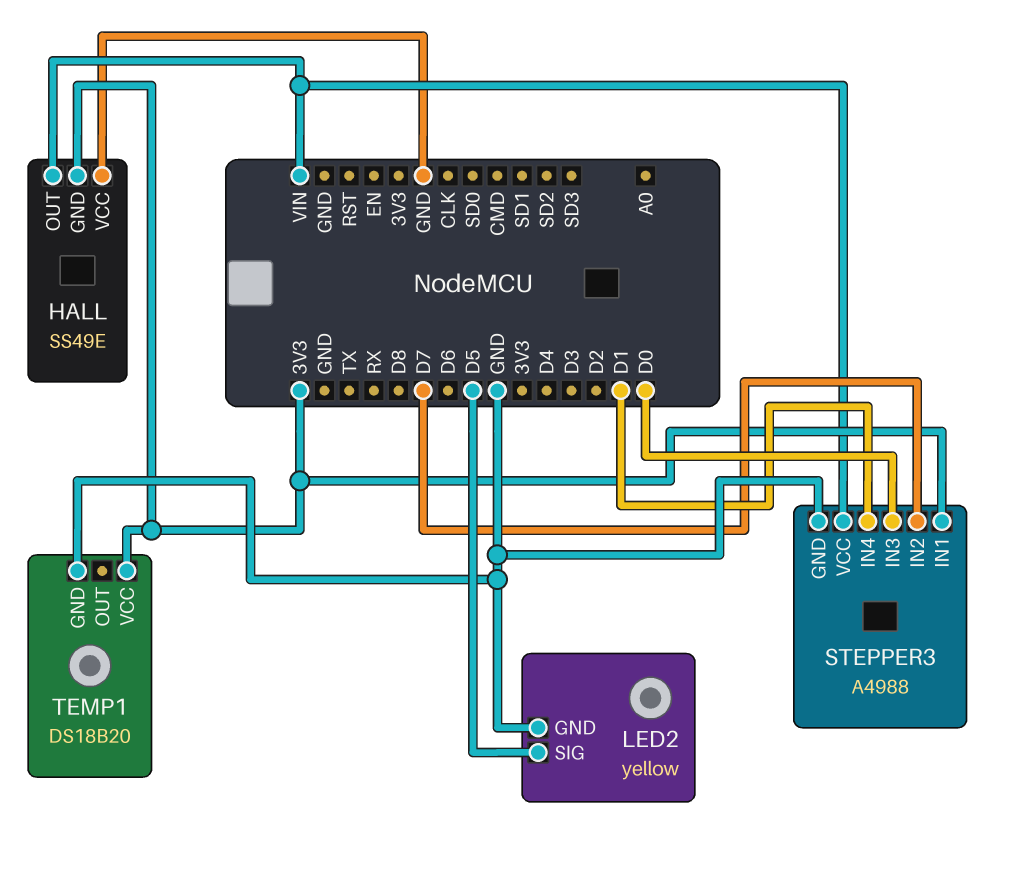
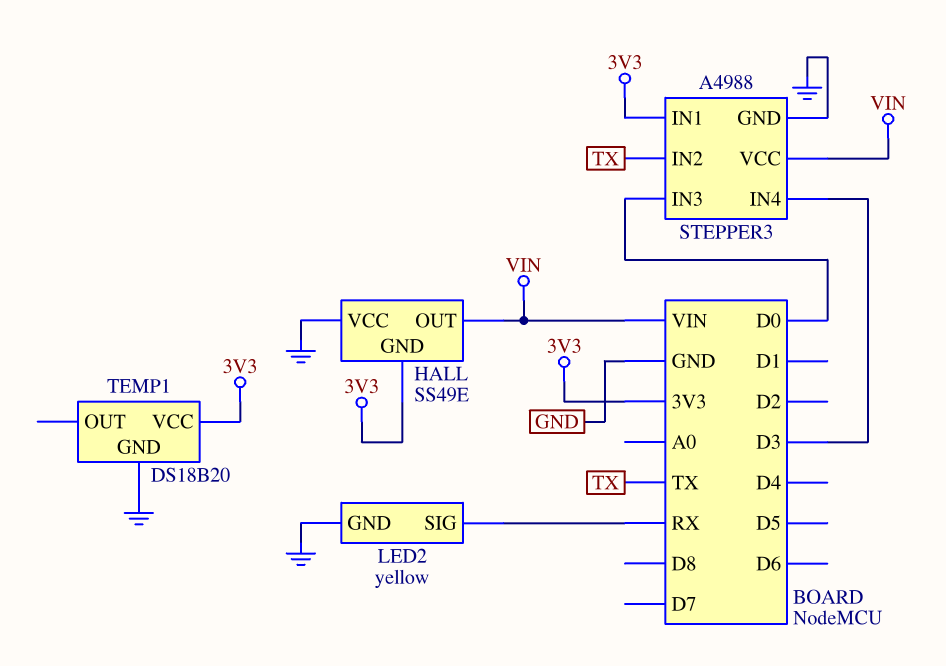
LED2 pin SIG: D5 -> RX
STEPPER3 pin IN2: D7 -> TX
STEPPER3 pin IN4: D1 -> D3

